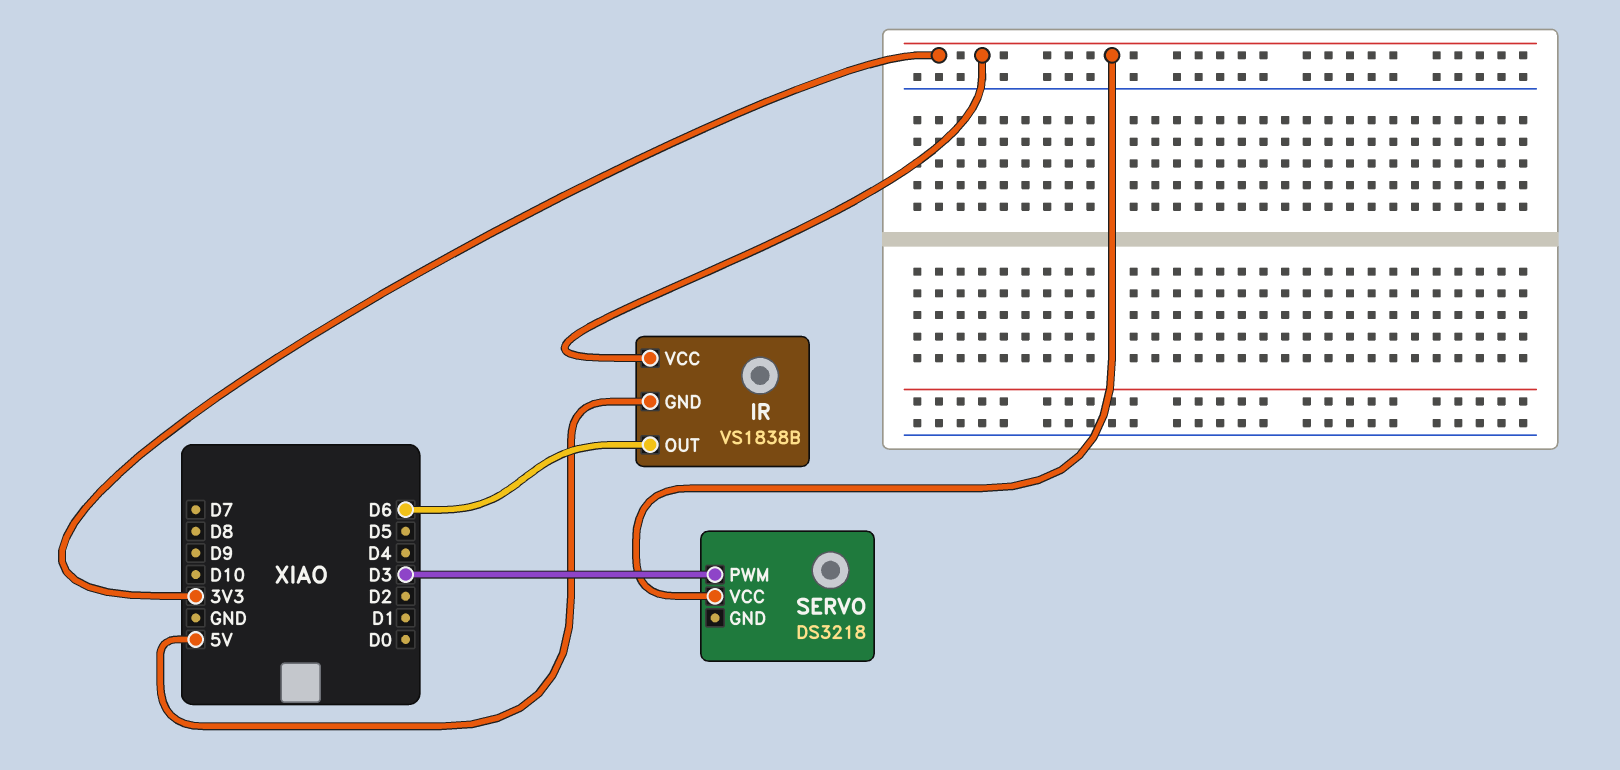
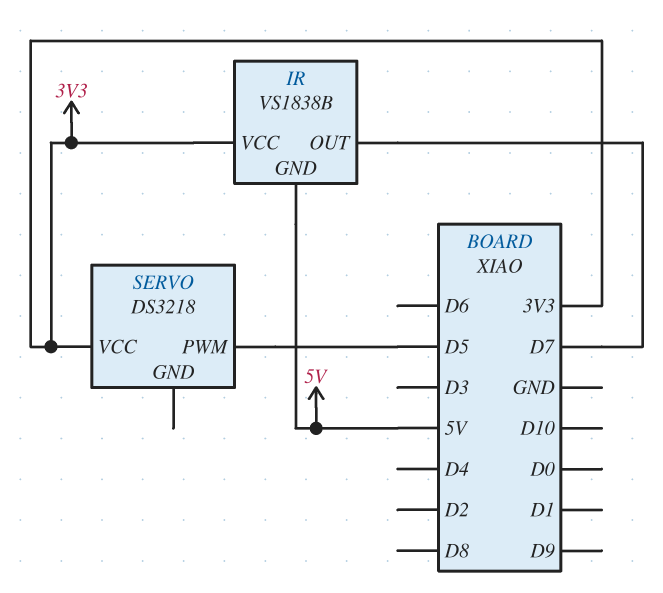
IR pin OUT: D6 -> D7
SERVO pin PWM: D3 -> D5

